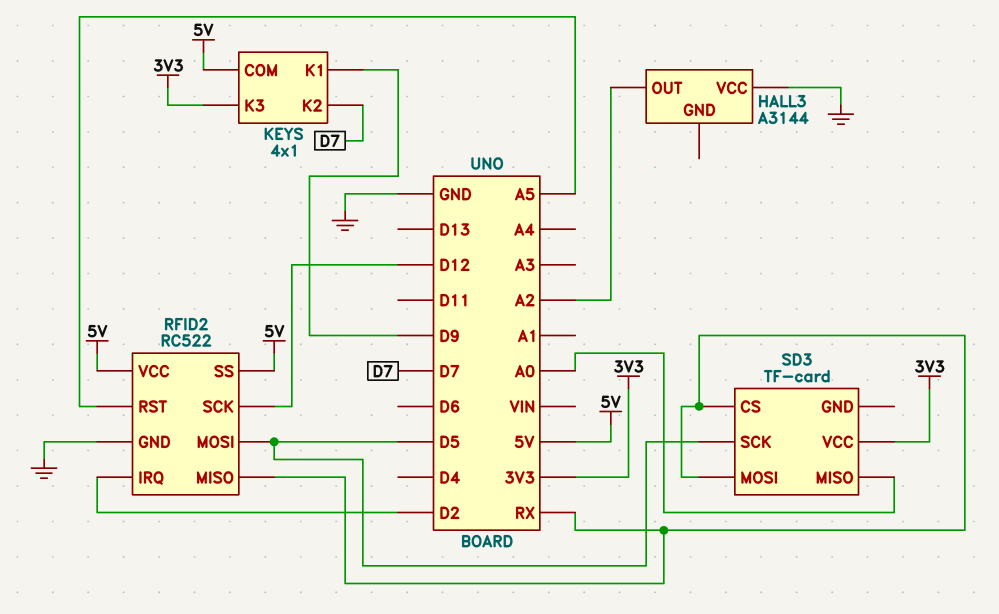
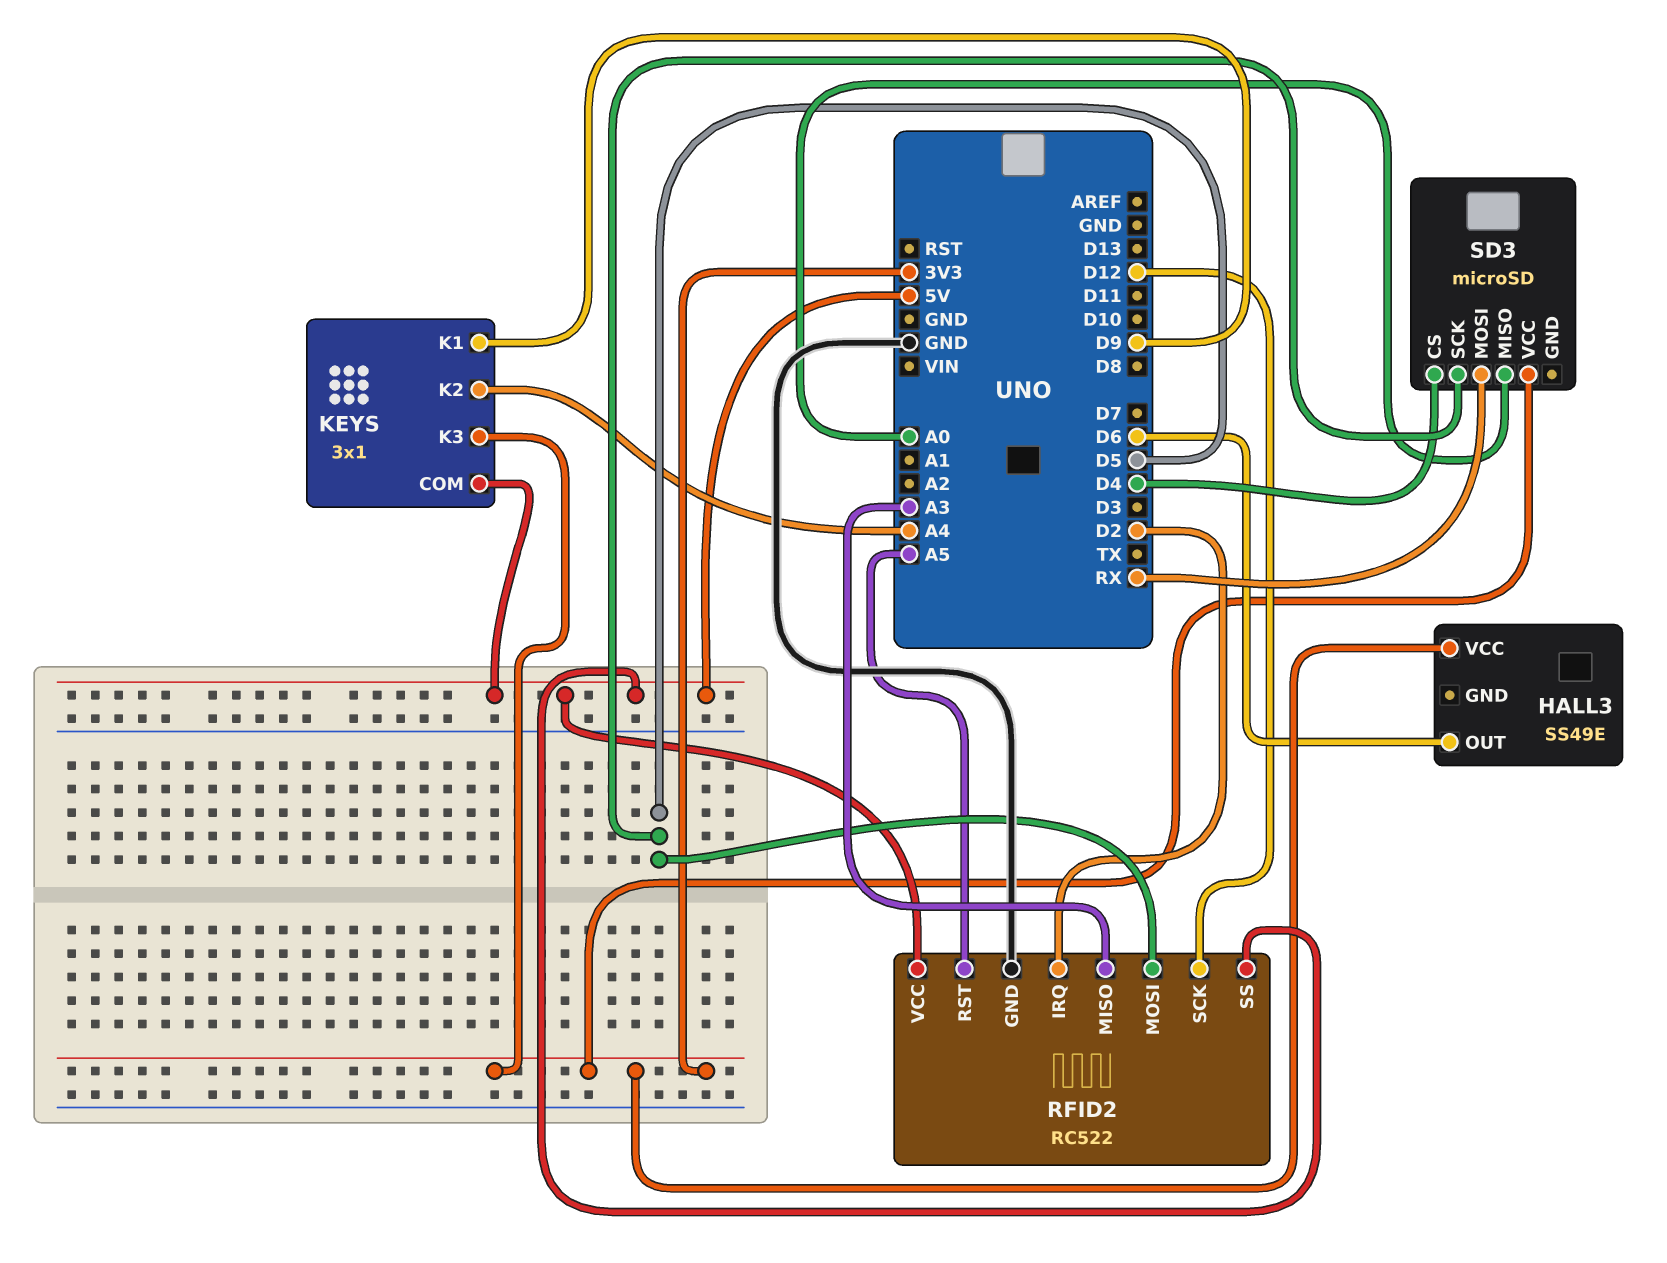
HALL3: A3144 -> SS49E
HALL3 pin OUT: A2 -> D6
HALL3 pin VCC: GND -> 3V3
KEYS: 4x1 -> 3x1
KEYS pin K2: D7 -> A4
RFID2 pin MISO: RX -> A3
SD3: TF-card -> microSD
SD3 pin CS: RX -> D4

